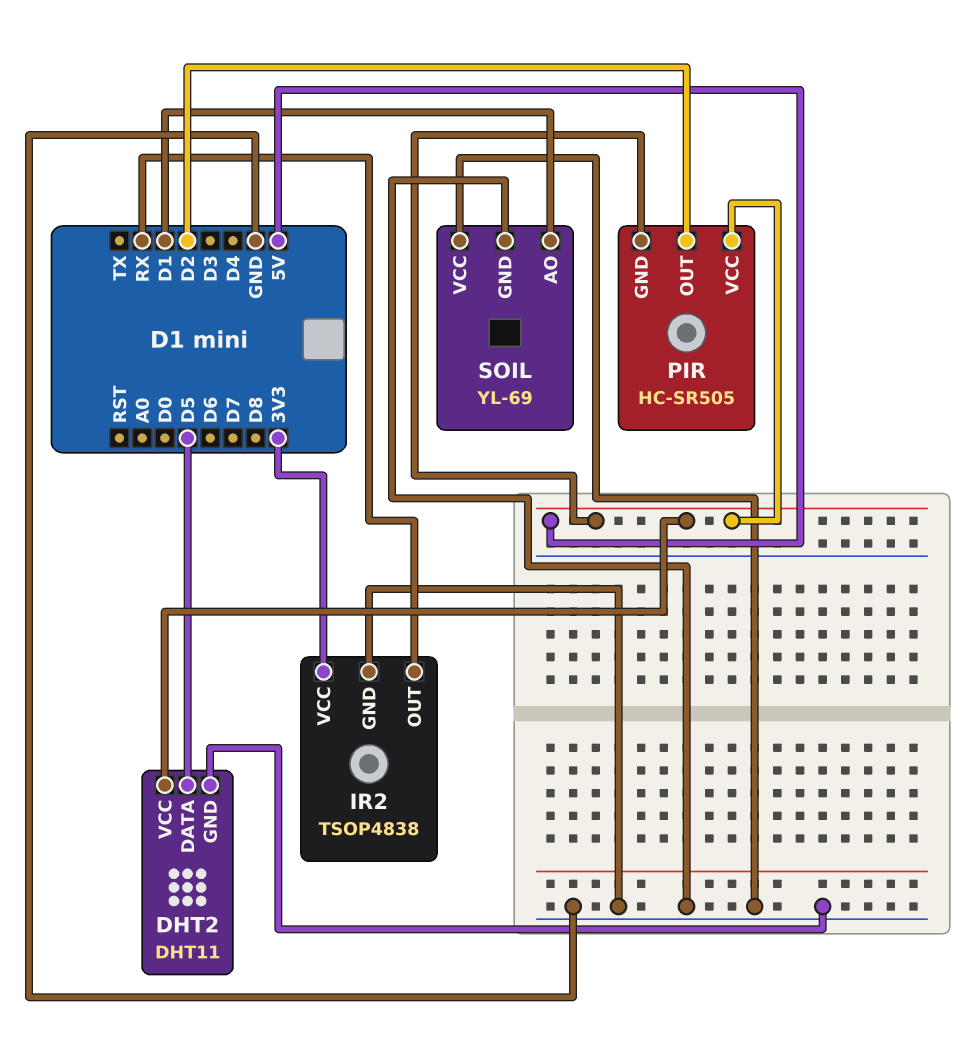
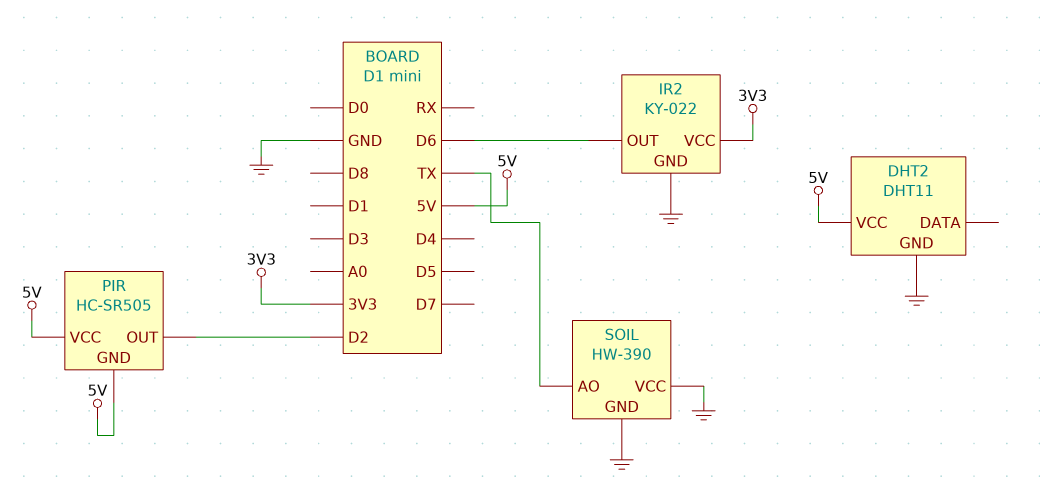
DHT2 pin DATA: D5 -> none
IR2: TSOP4838 -> KY-022
IR2 pin OUT: RX -> D6
SOIL: YL-69 -> HW-390
SOIL pin AO: D1 -> TX

